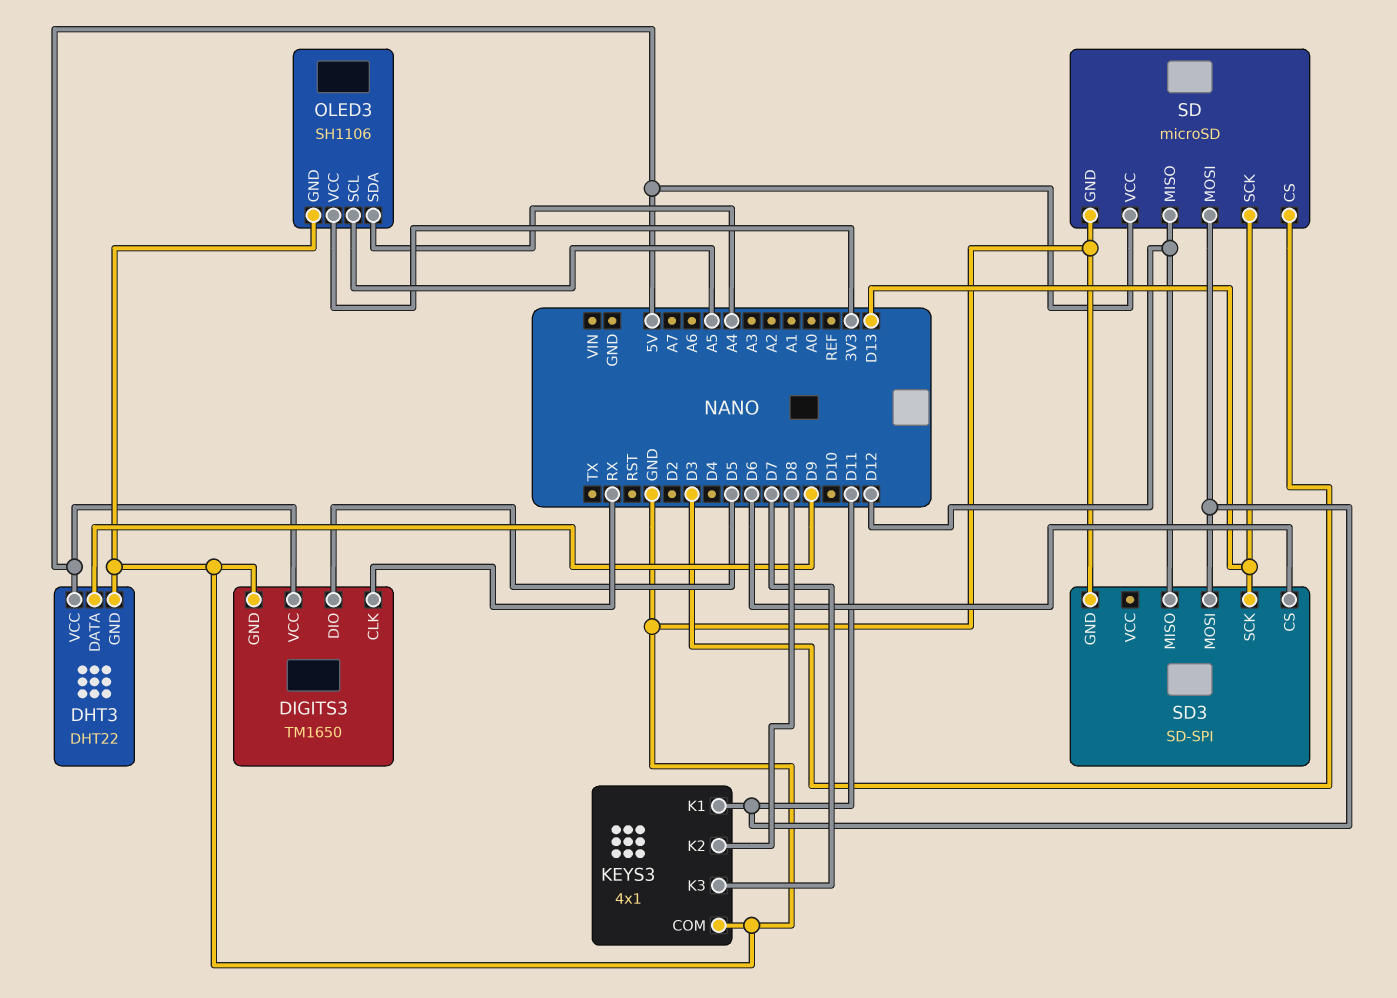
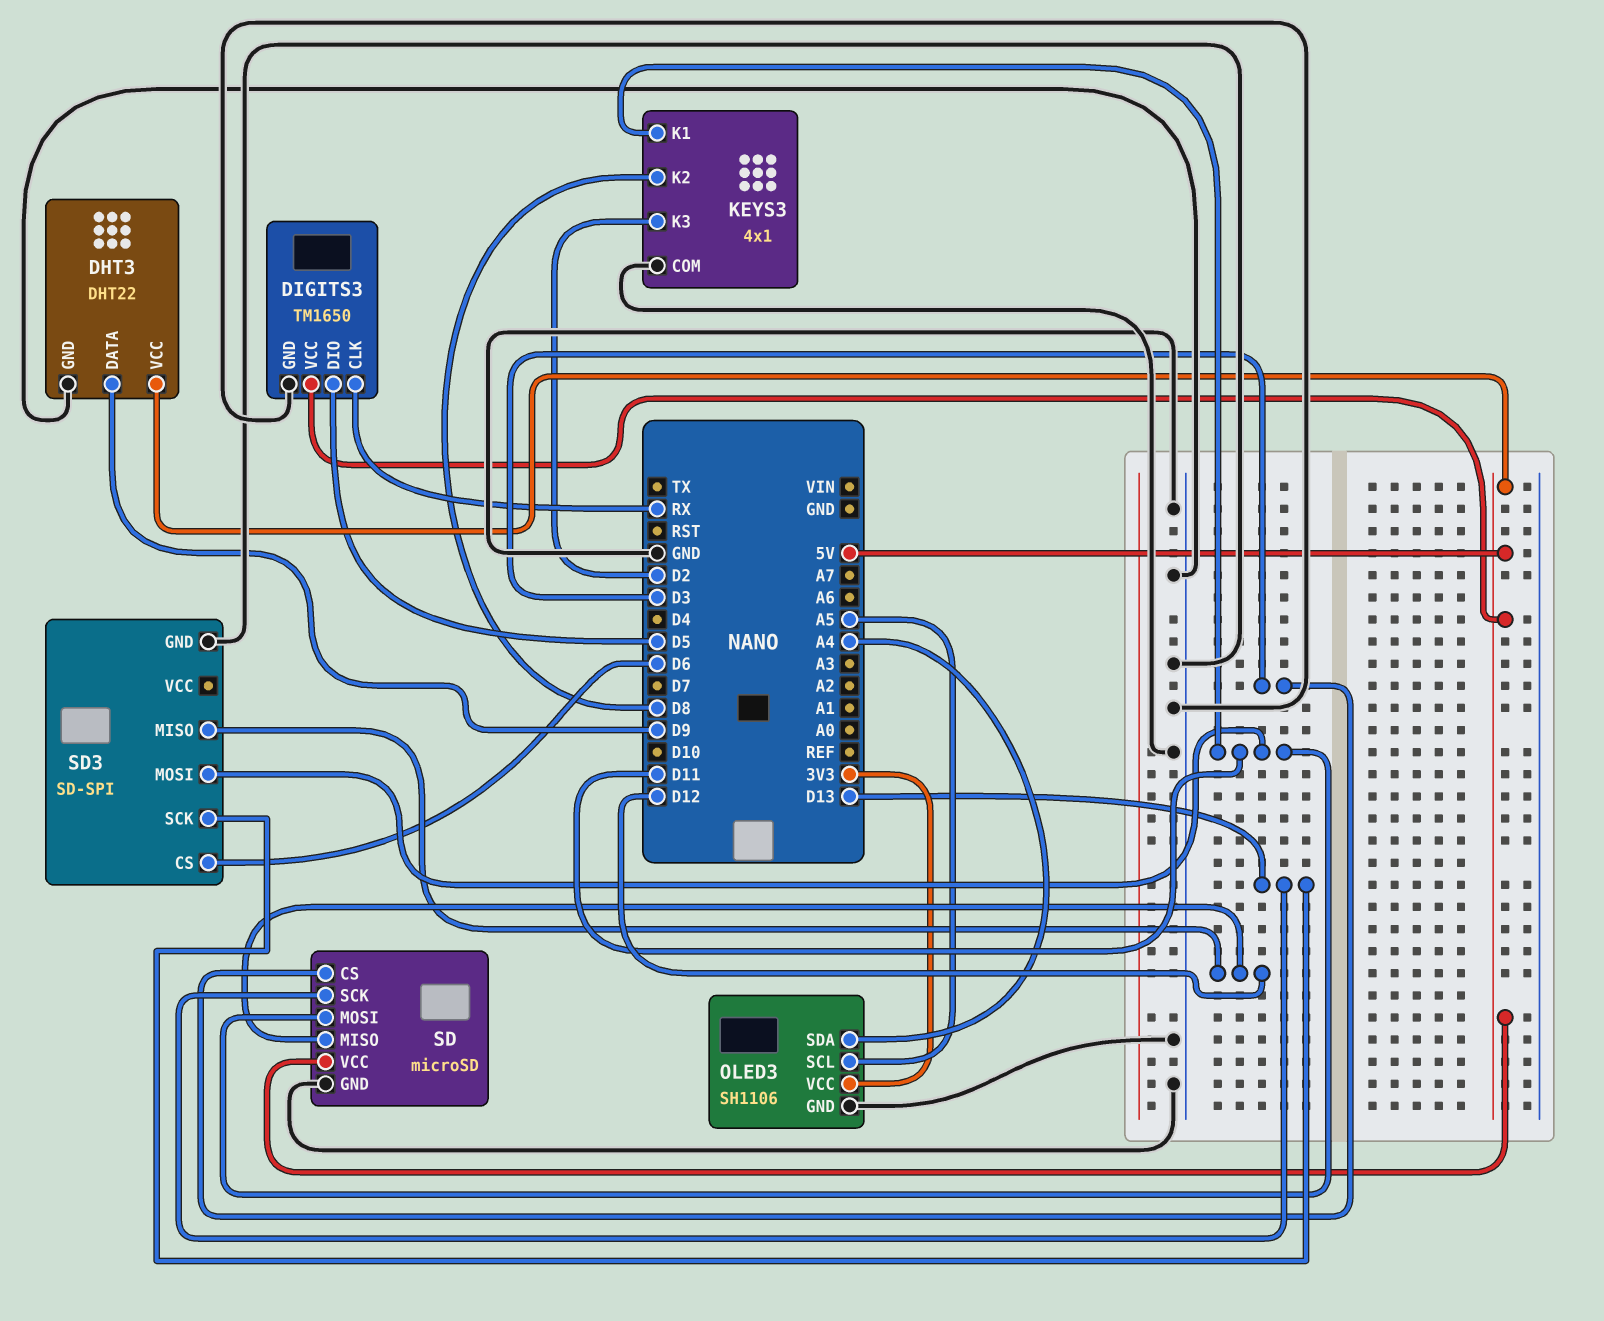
KEYS3 pin K3: D7 -> D2

